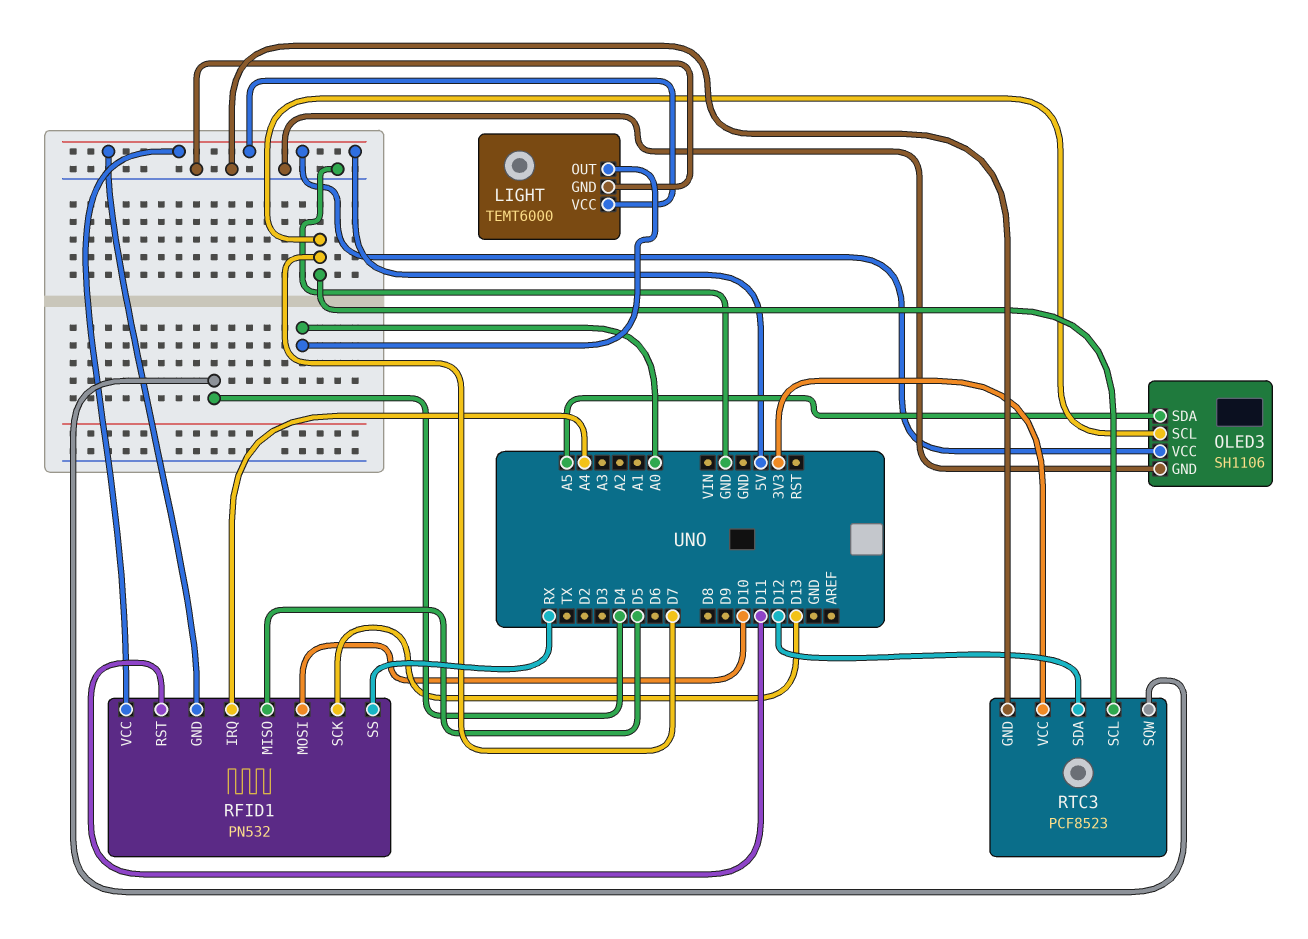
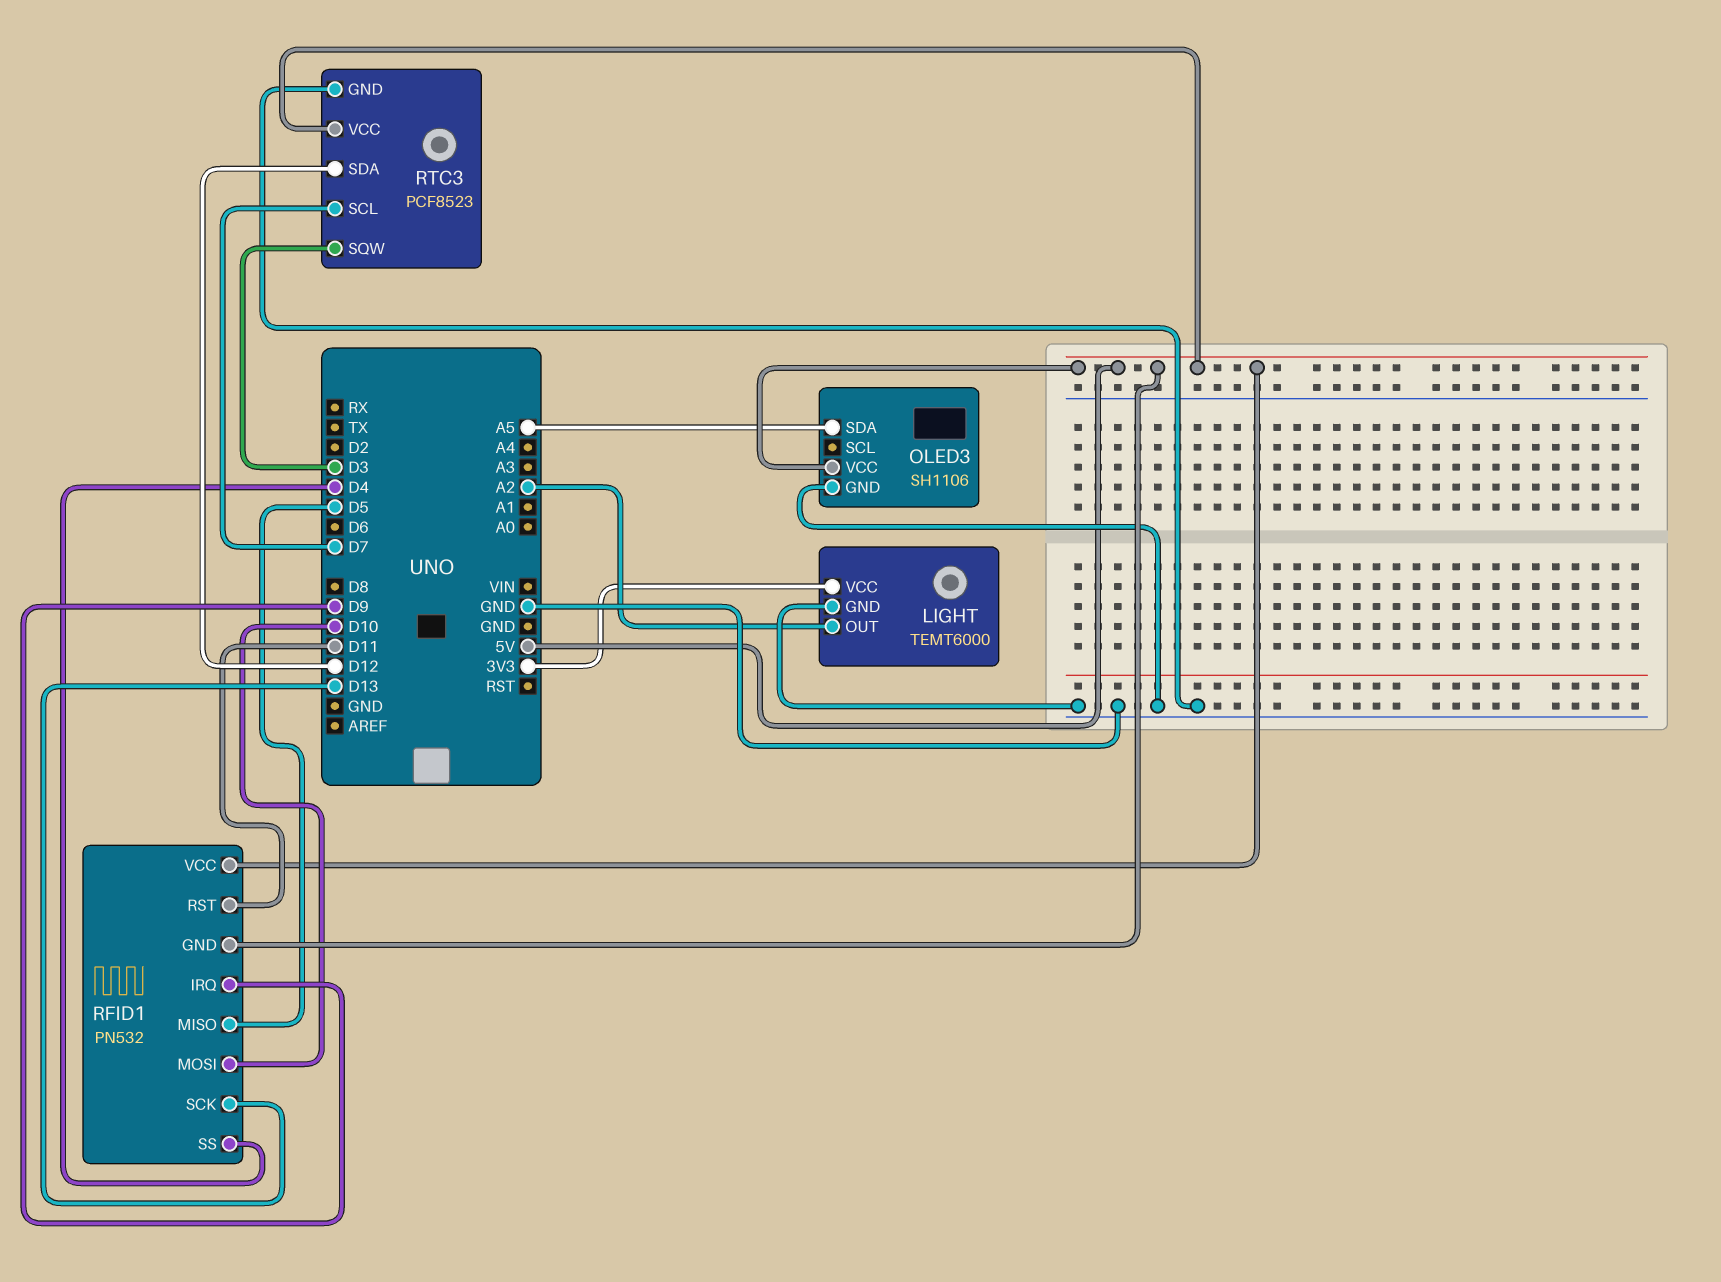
LIGHT pin OUT: A0 -> A2
LIGHT pin VCC: 5V -> 3V3
OLED3 pin SCL: D7 -> none
RFID1 pin IRQ: A4 -> D9
RFID1 pin SS: RX -> D4
RTC3 pin SQW: D4 -> D3
RTC3 pin VCC: 3V3 -> 5V

